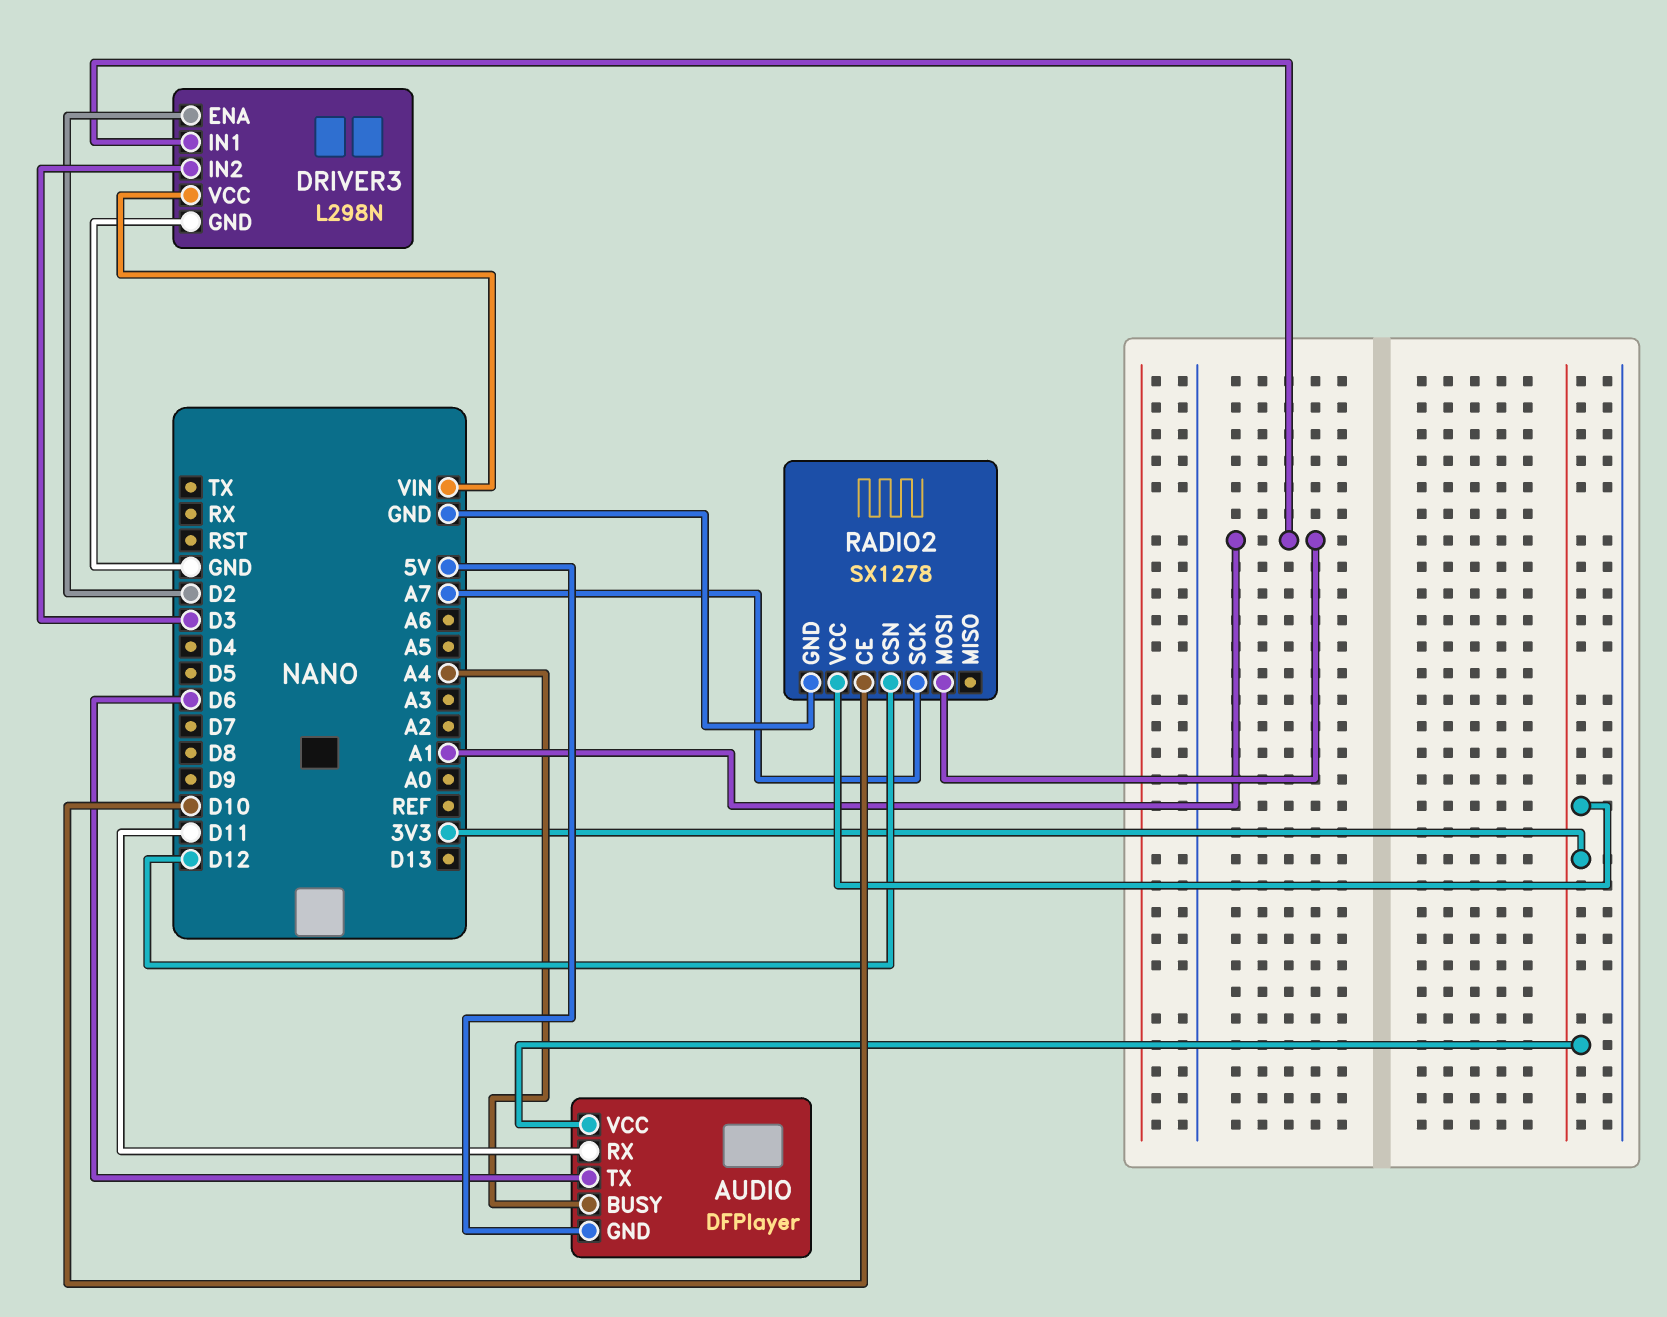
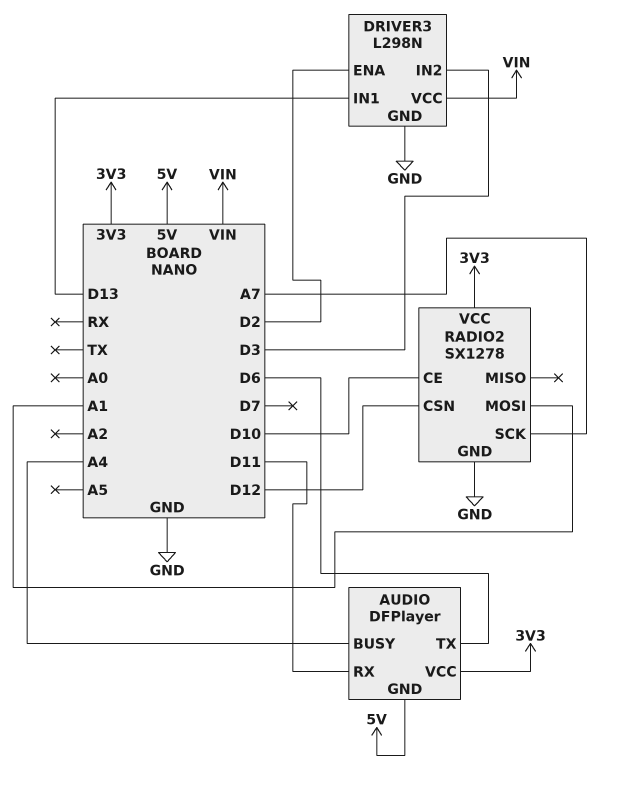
DRIVER3 pin IN1: A1 -> D13

